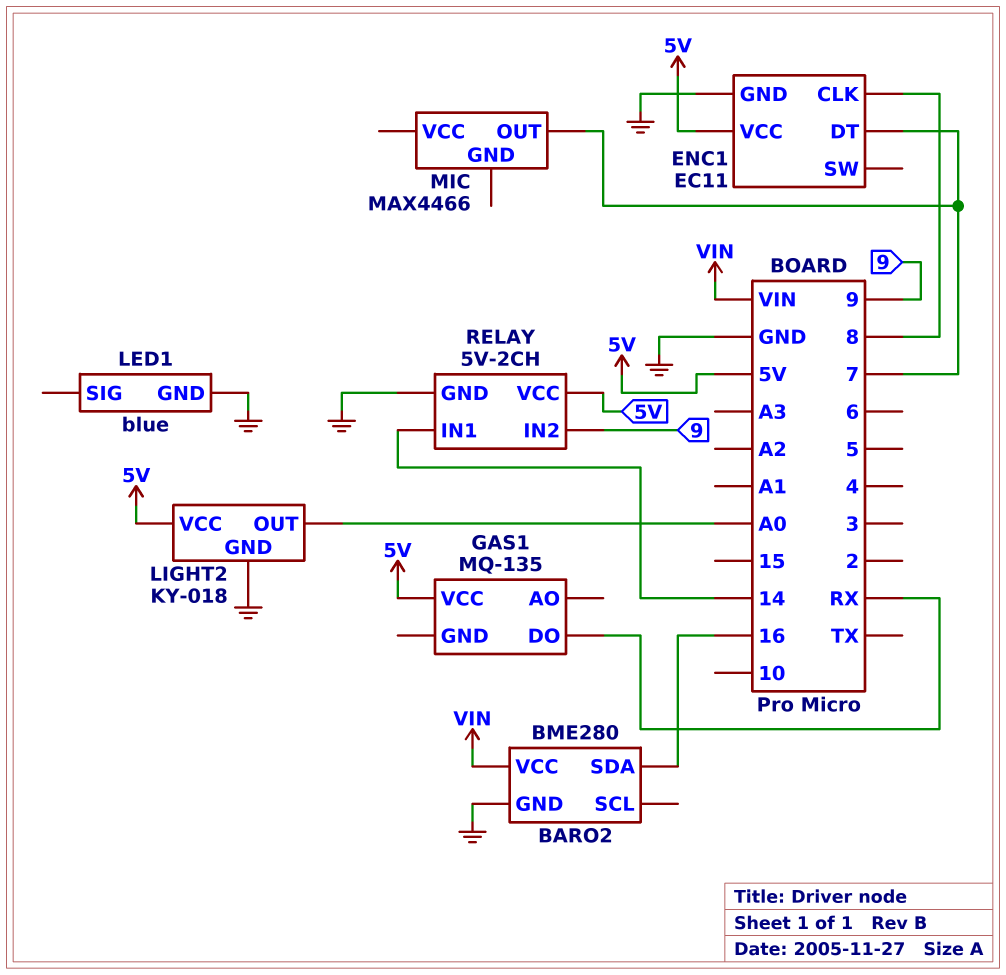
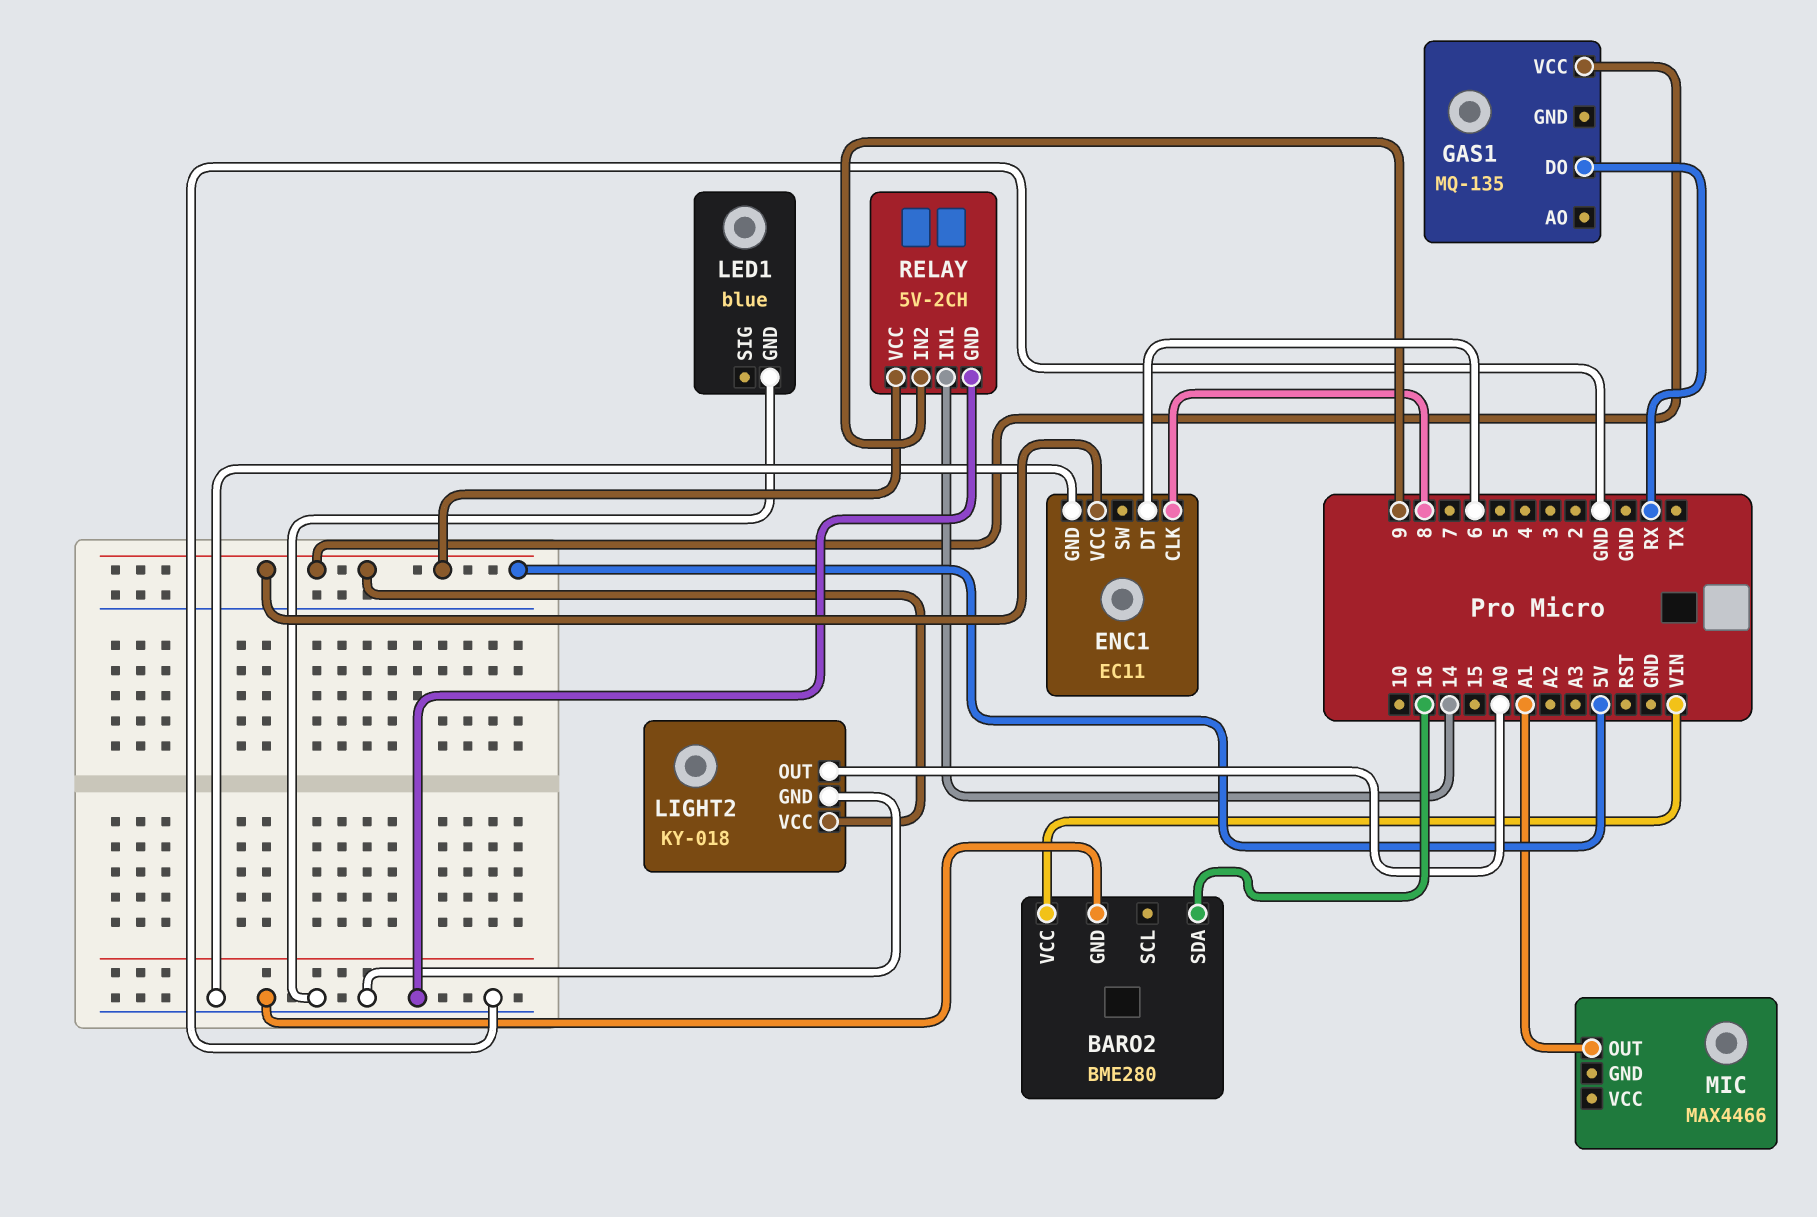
ENC1 pin DT: 7 -> 6
MIC pin OUT: 7 -> A1

